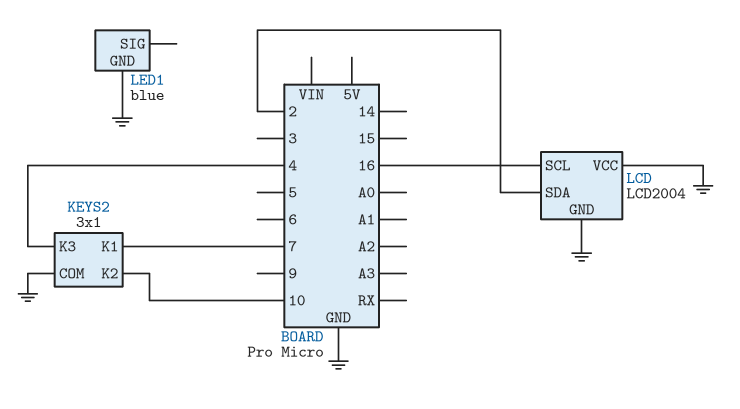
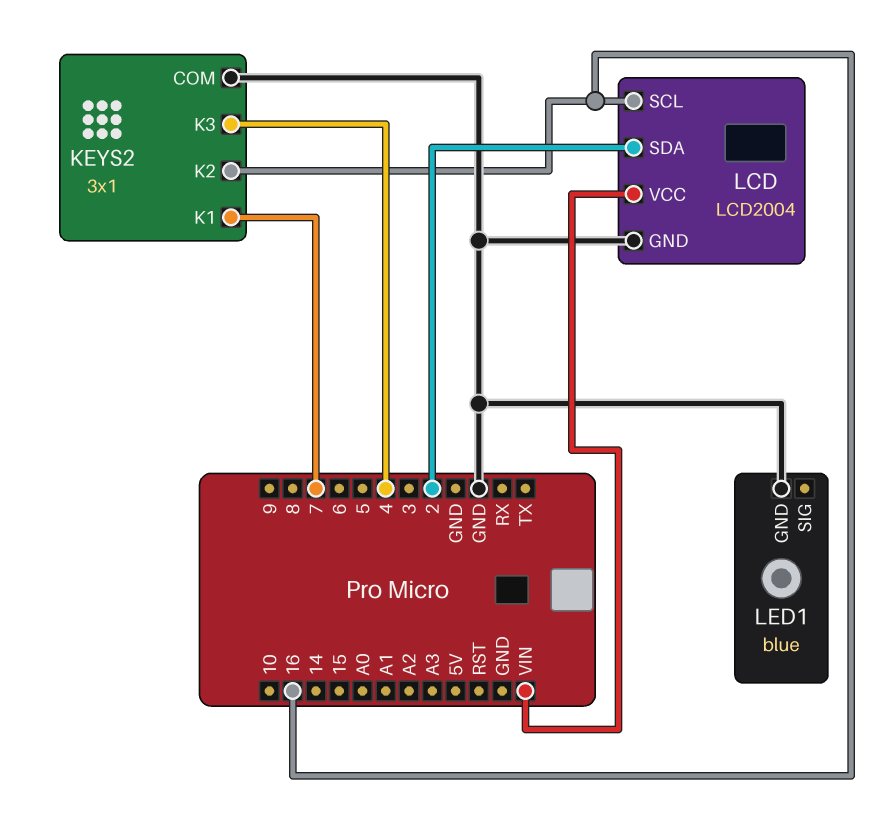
KEYS2 pin K2: 10 -> 16
LCD pin VCC: GND -> VIN

